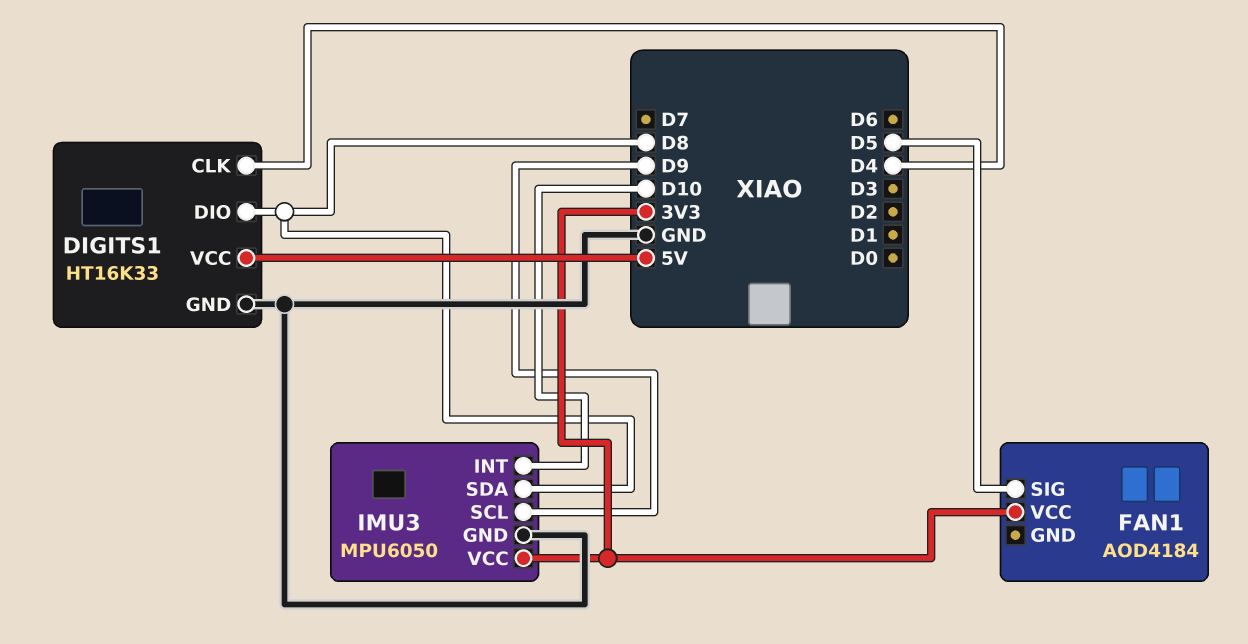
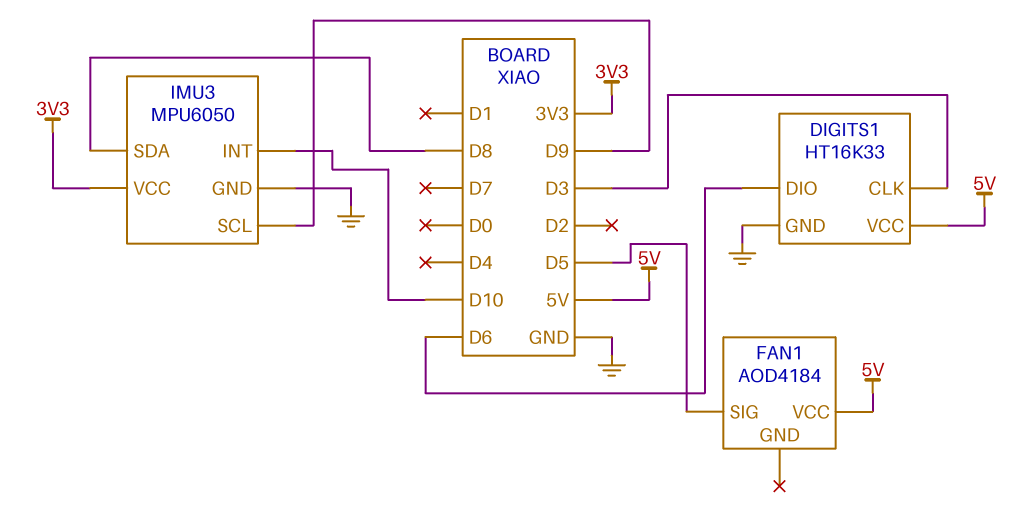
DIGITS1 pin CLK: D4 -> D3
DIGITS1 pin DIO: D8 -> D6
FAN1 pin VCC: 3V3 -> 5V

